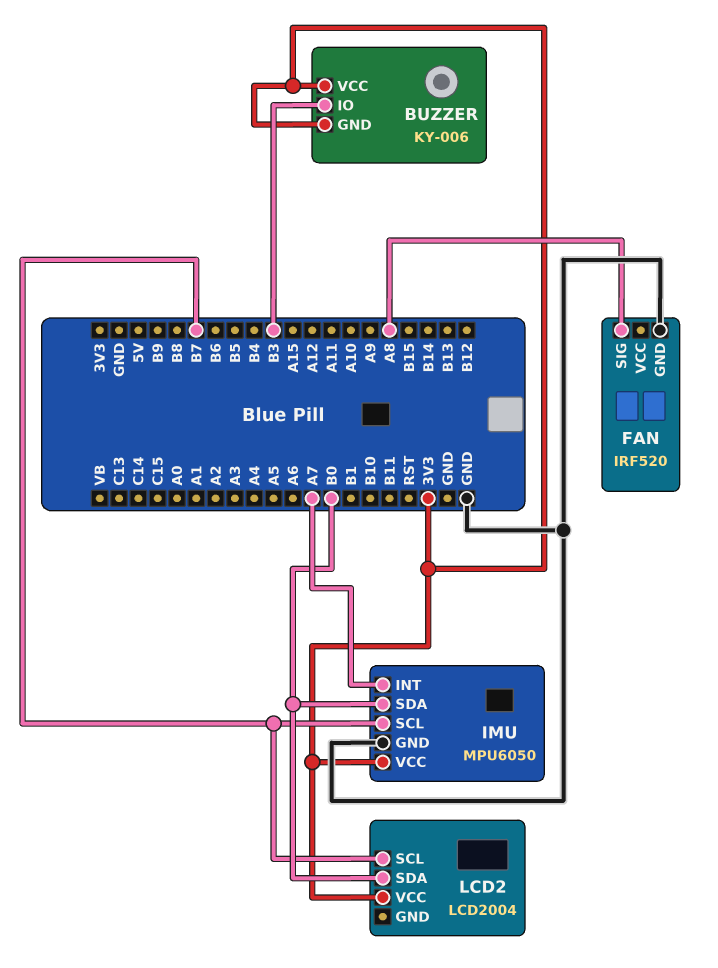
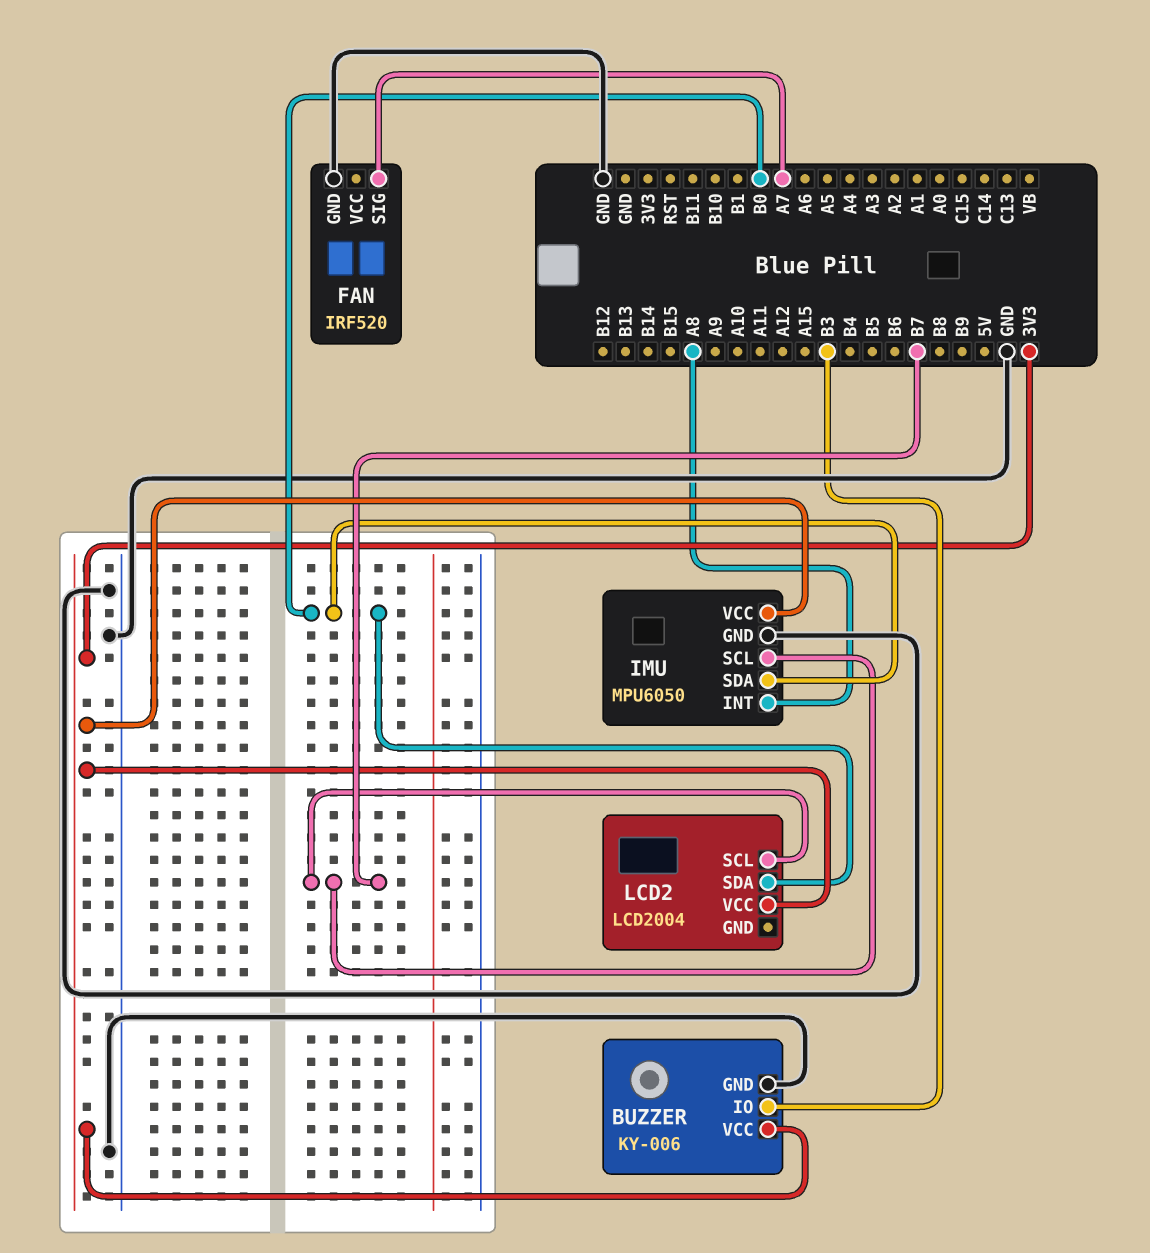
BUZZER pin GND: 3V3 -> GND
FAN pin SIG: A8 -> A7
IMU pin INT: A7 -> A8

